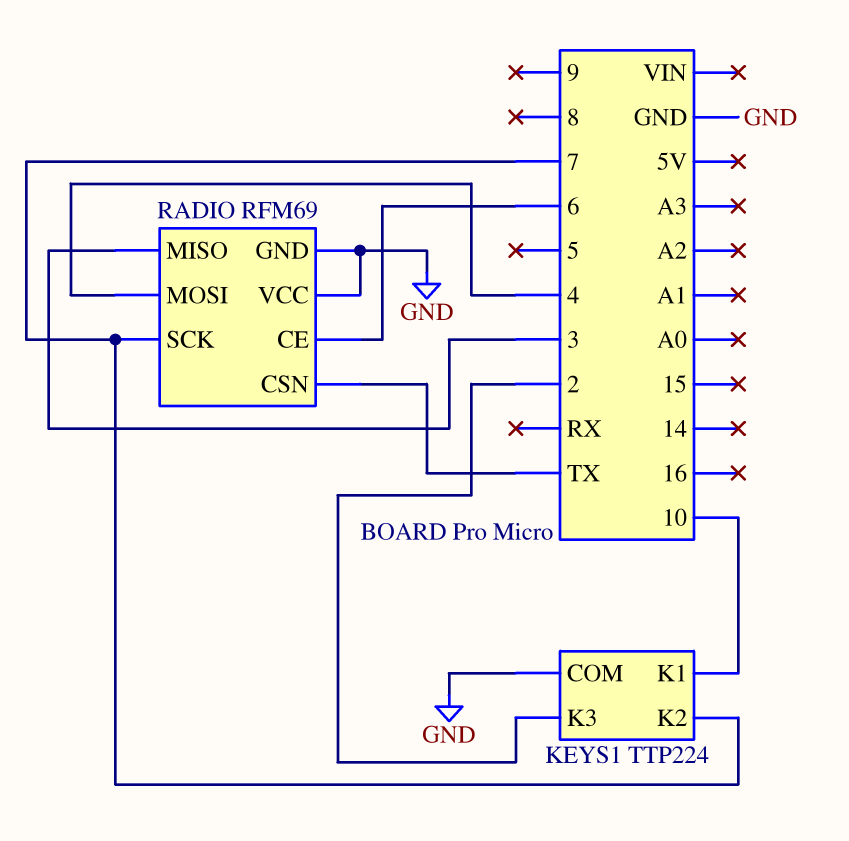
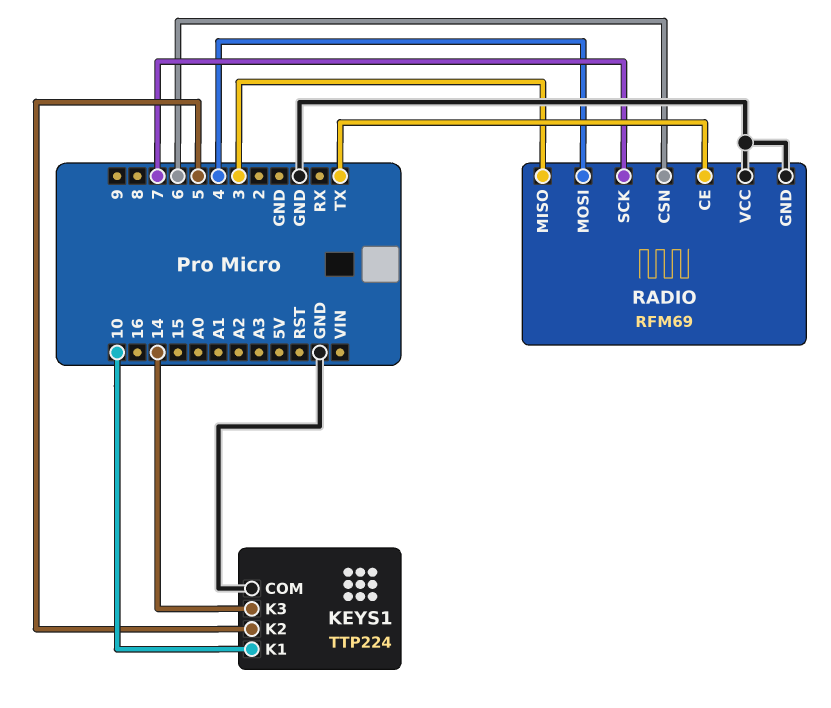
KEYS1 pin K2: 7 -> 5
KEYS1 pin K3: 2 -> 14
RADIO pin CE: 6 -> TX
RADIO pin CSN: TX -> 6

